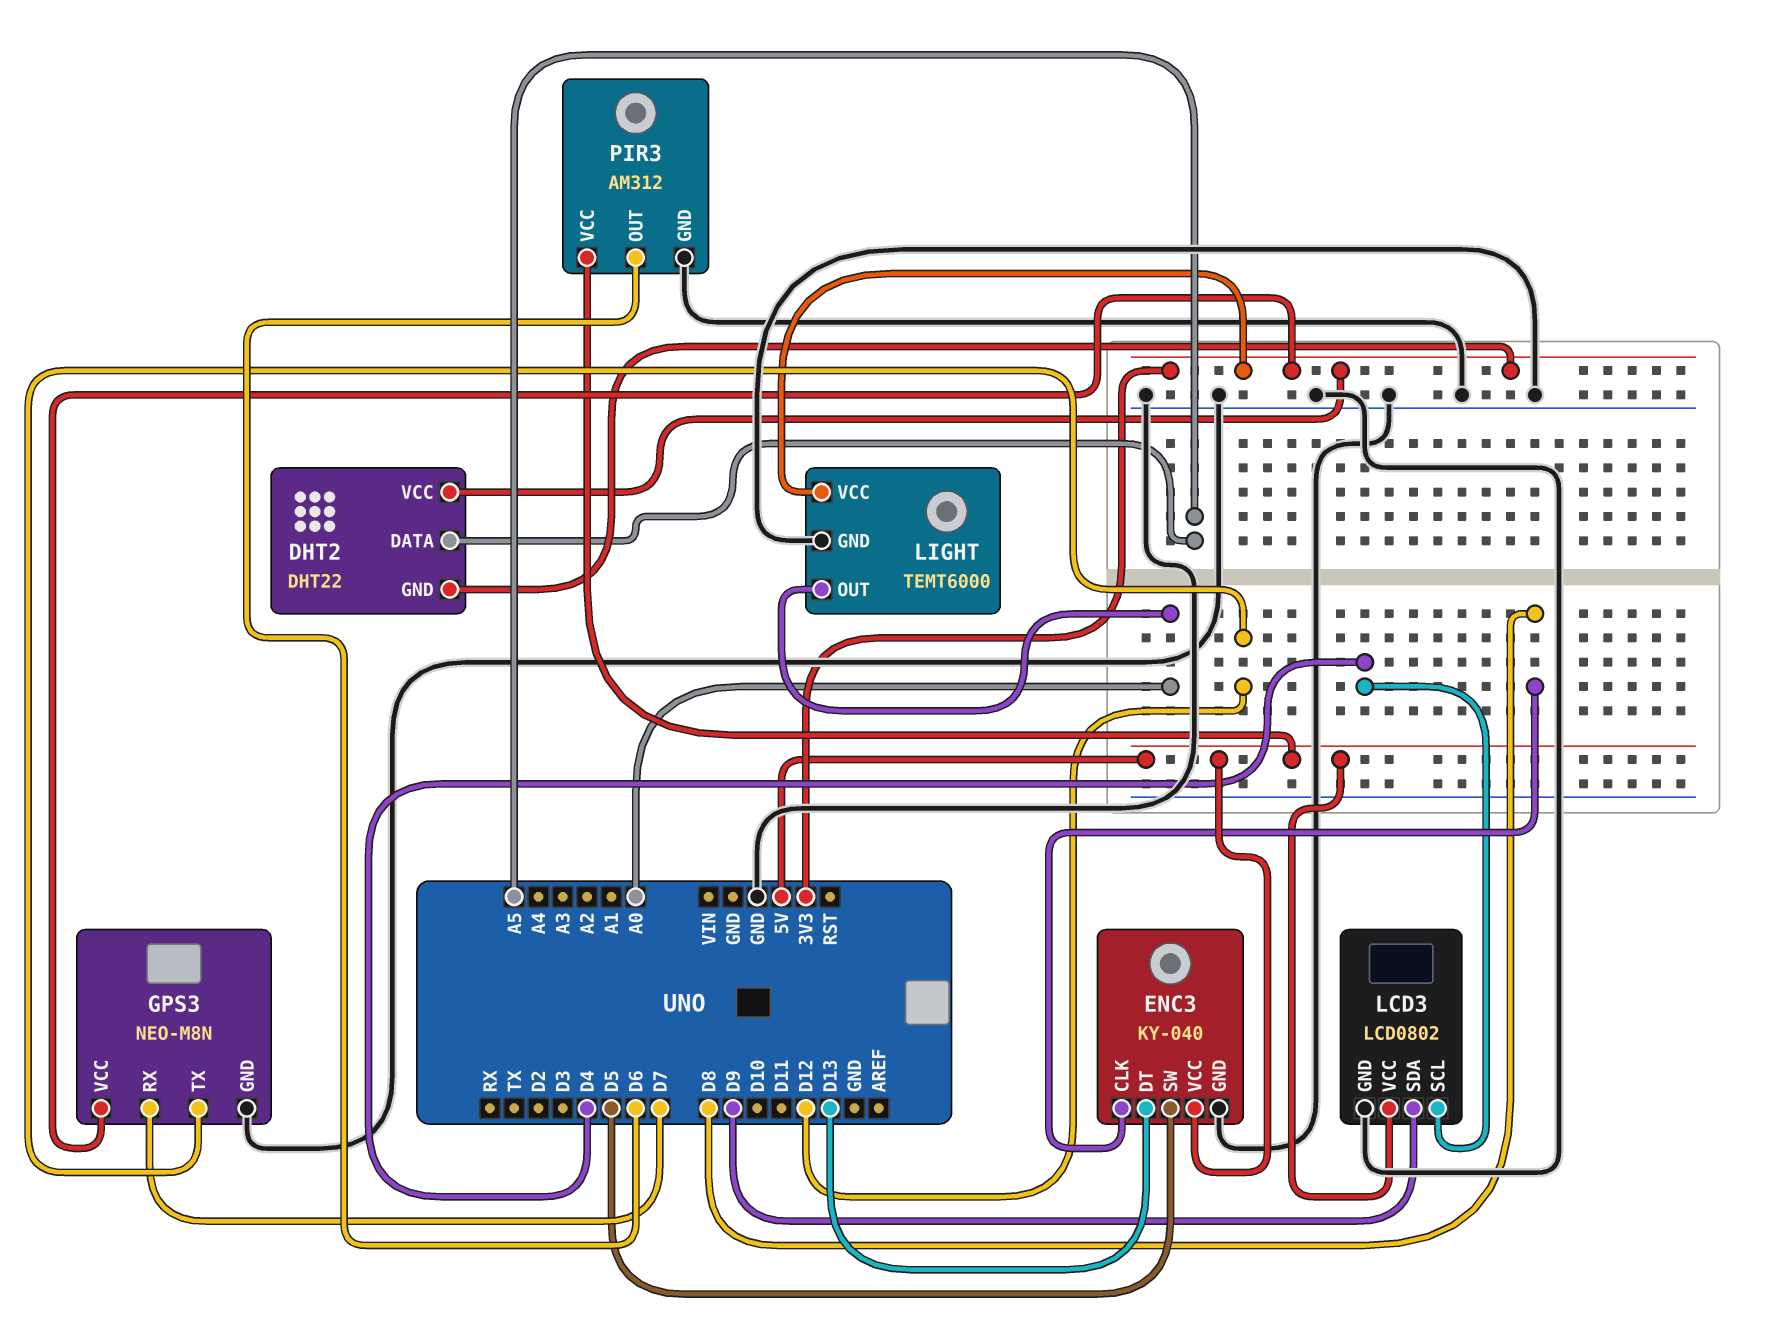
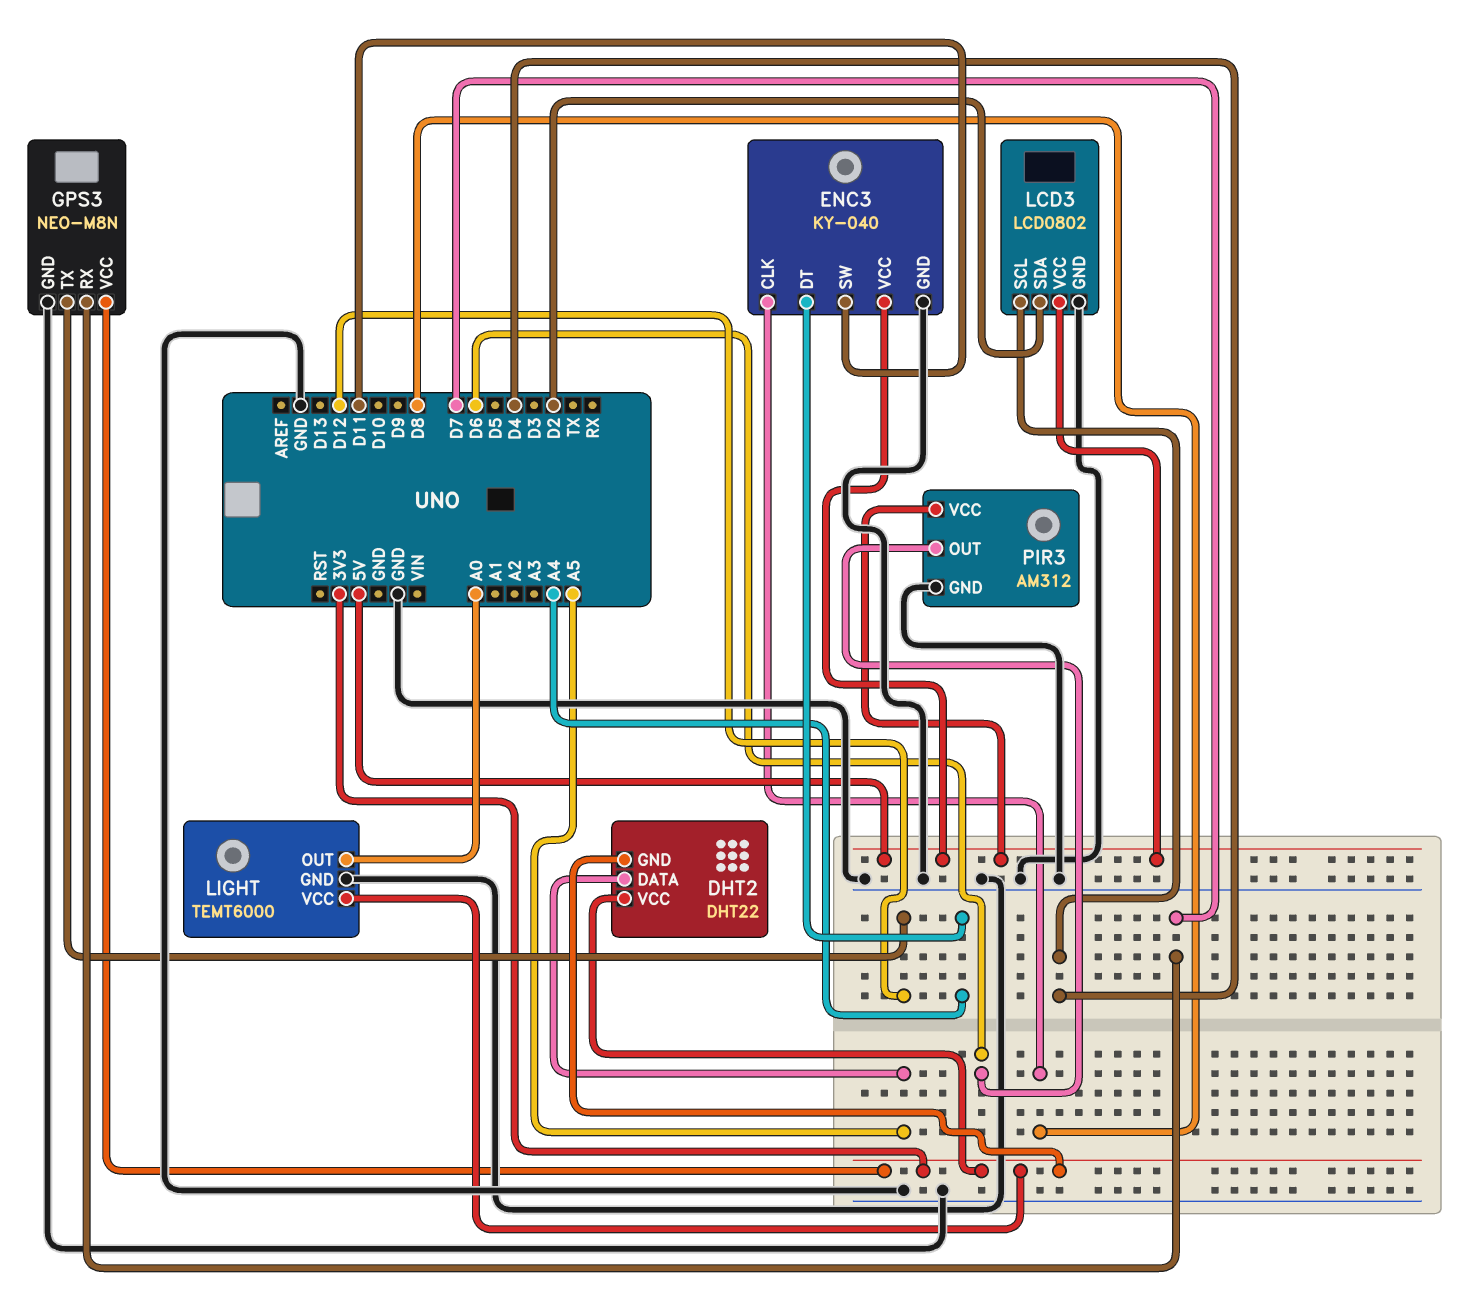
ENC3 pin DT: D13 -> A4
ENC3 pin SW: D5 -> D11
LCD3 pin SDA: D9 -> D2

